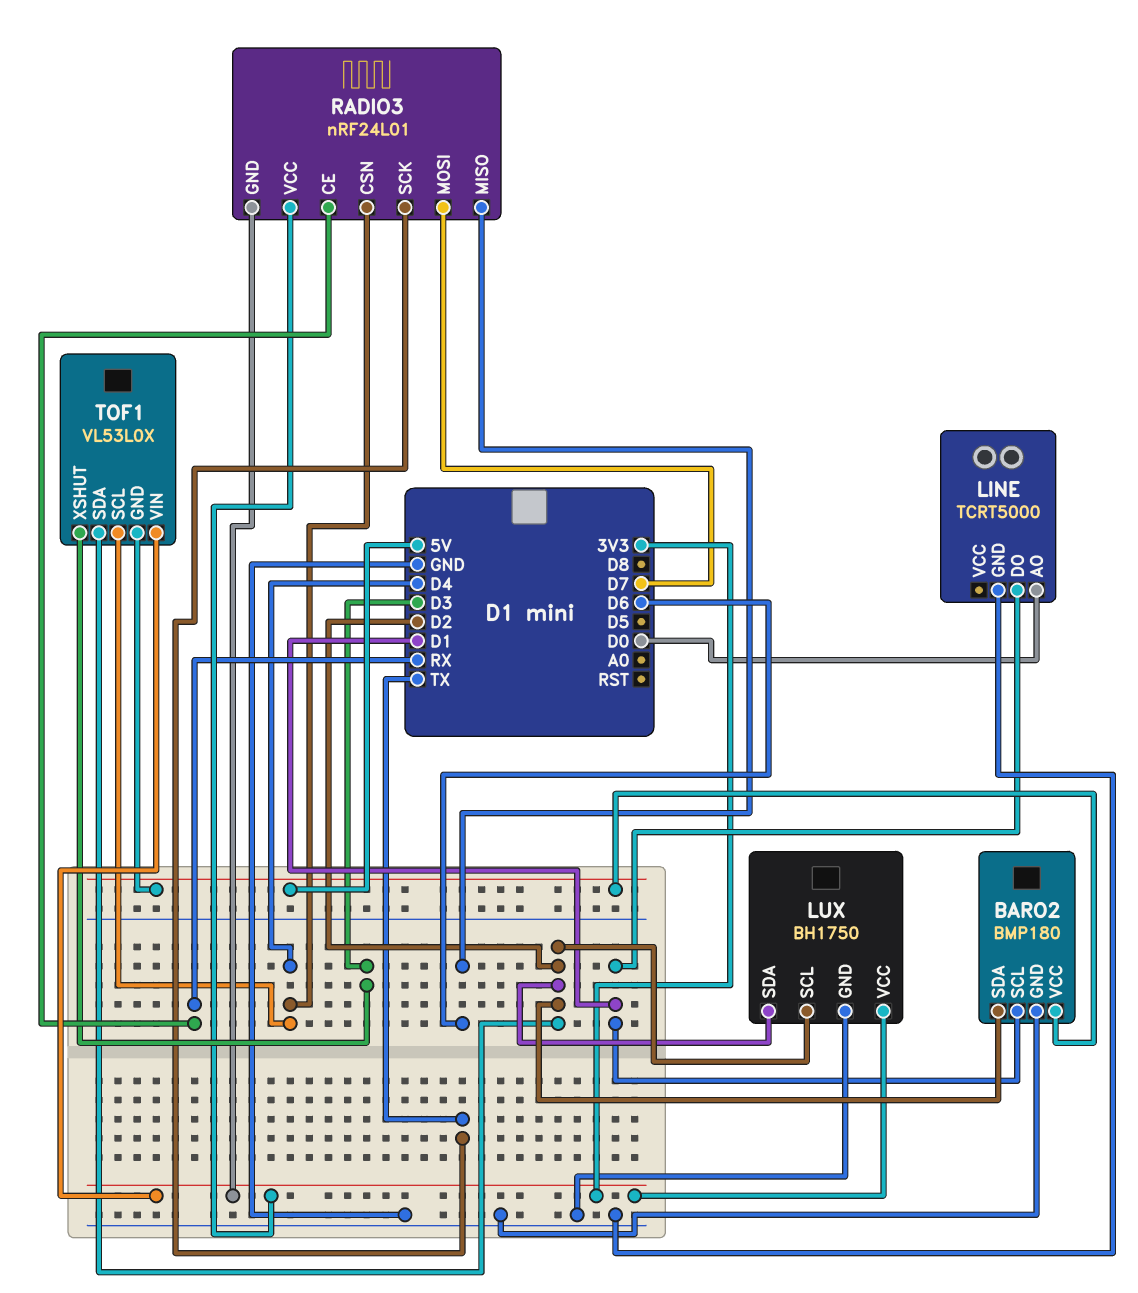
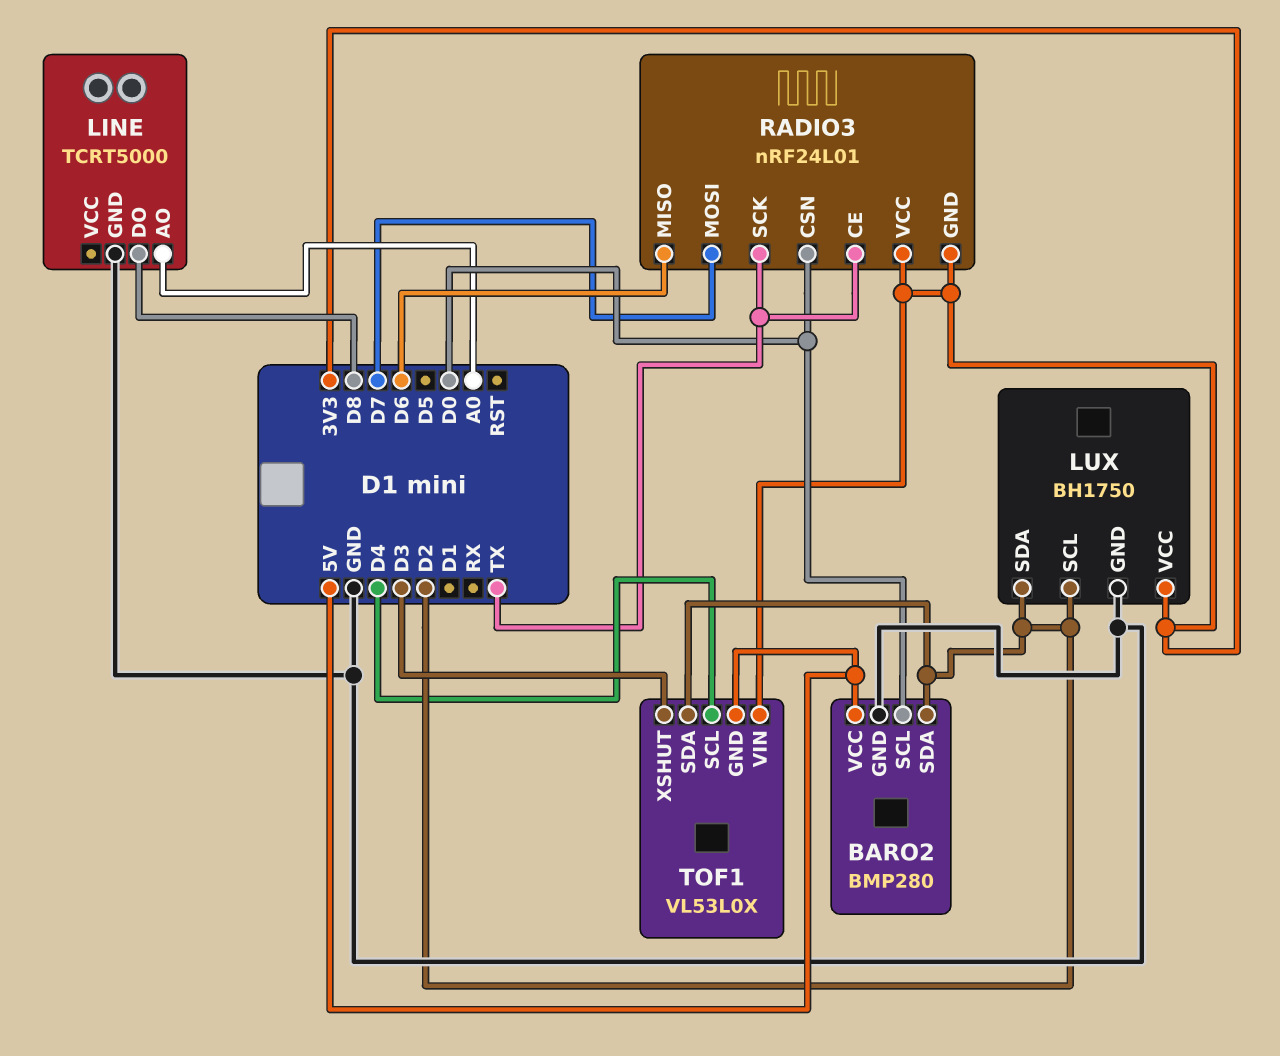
BARO2: BMP180 -> BMP280
BARO2 pin SCL: D1 -> D0
LINE pin AO: D0 -> A0
LINE pin DO: D1 -> D8
RADIO3 pin CE: RX -> TX
RADIO3 pin CSN: D4 -> D0

